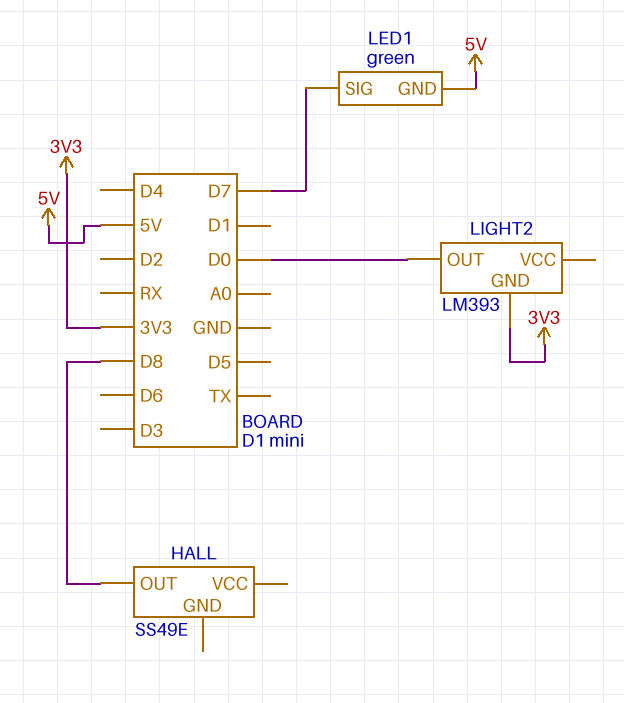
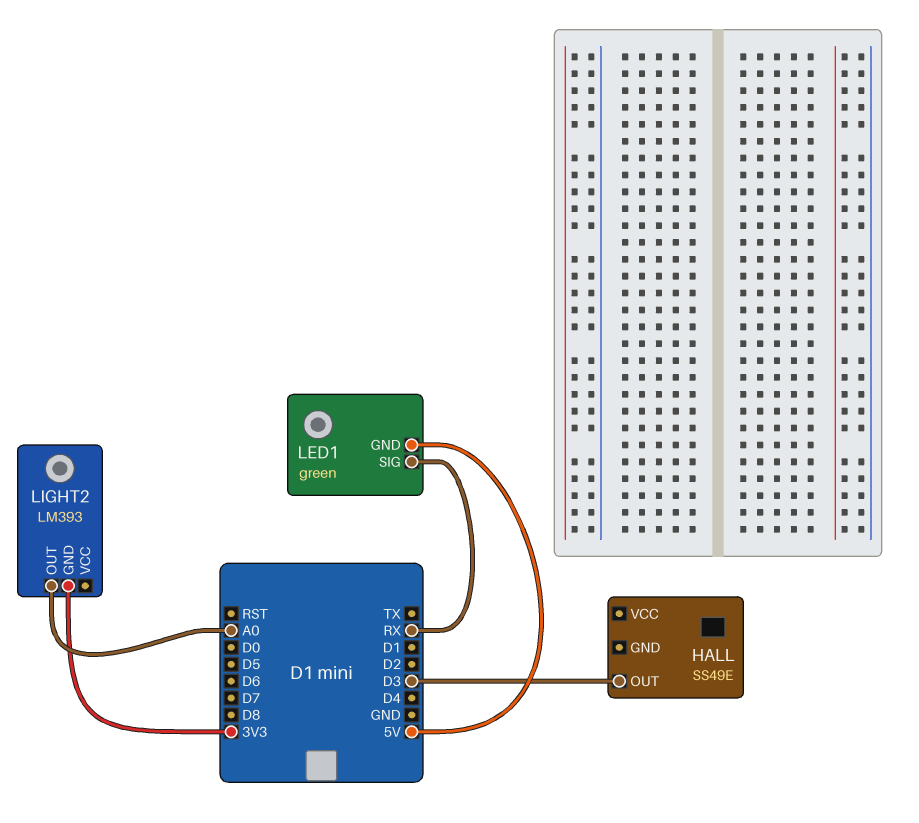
HALL pin OUT: D8 -> D3
LED1 pin SIG: D7 -> RX
LIGHT2 pin OUT: D0 -> A0

